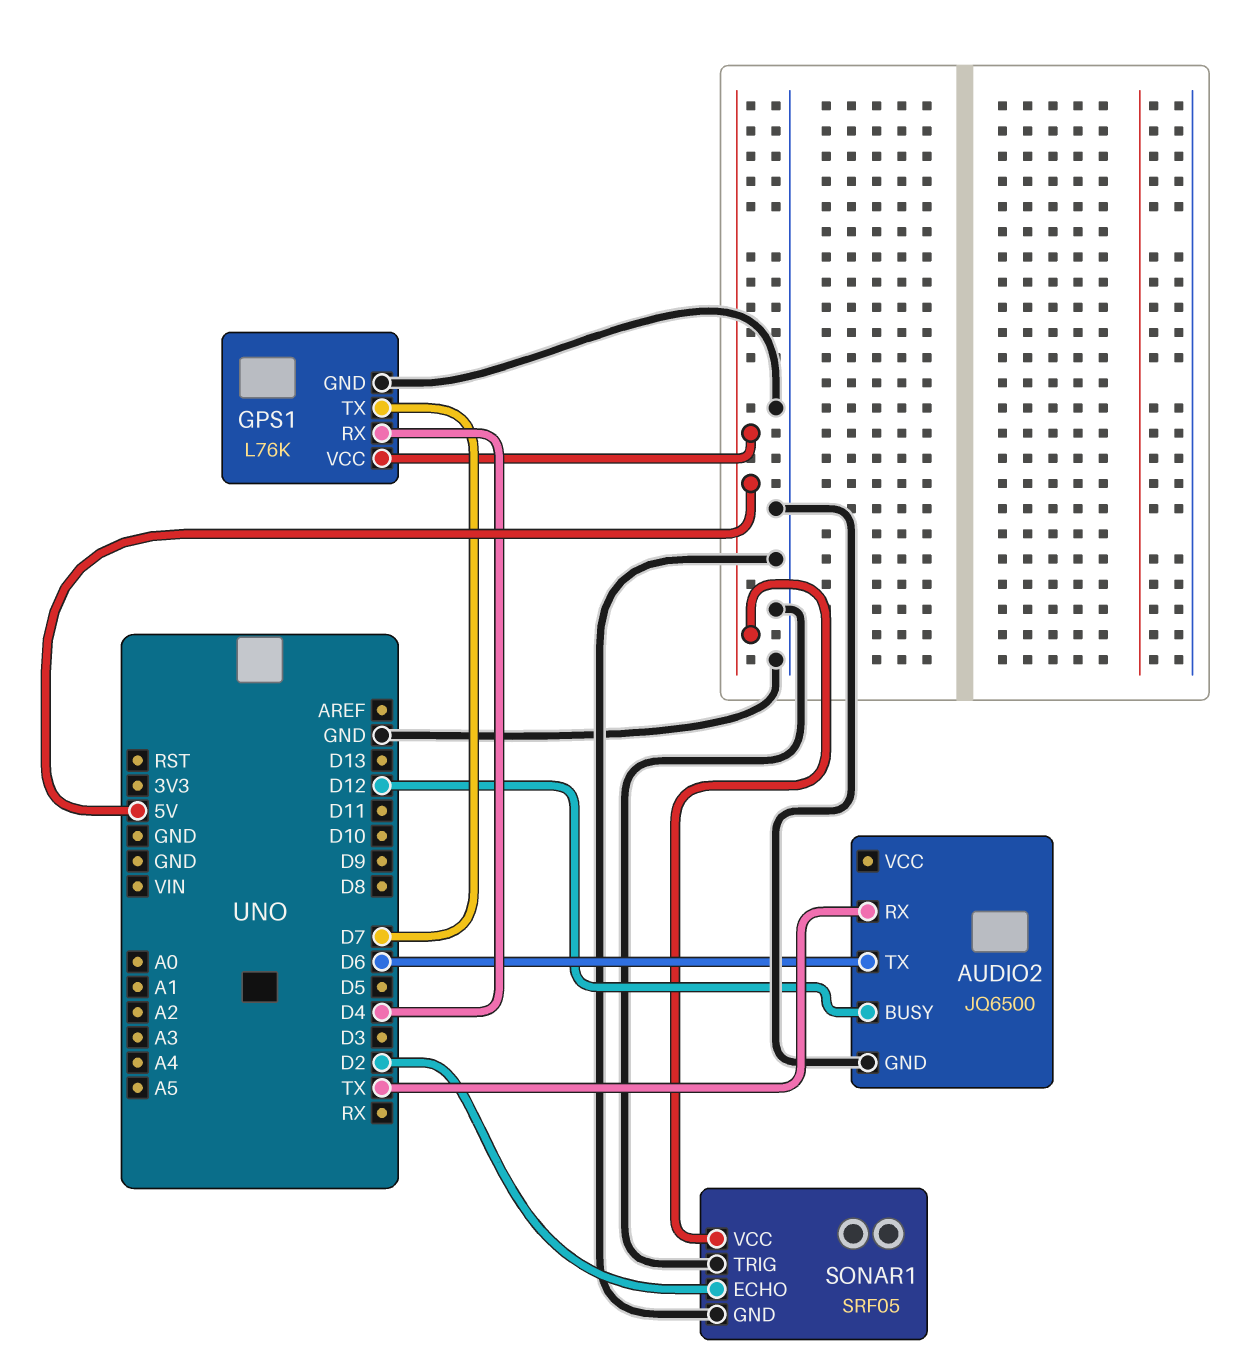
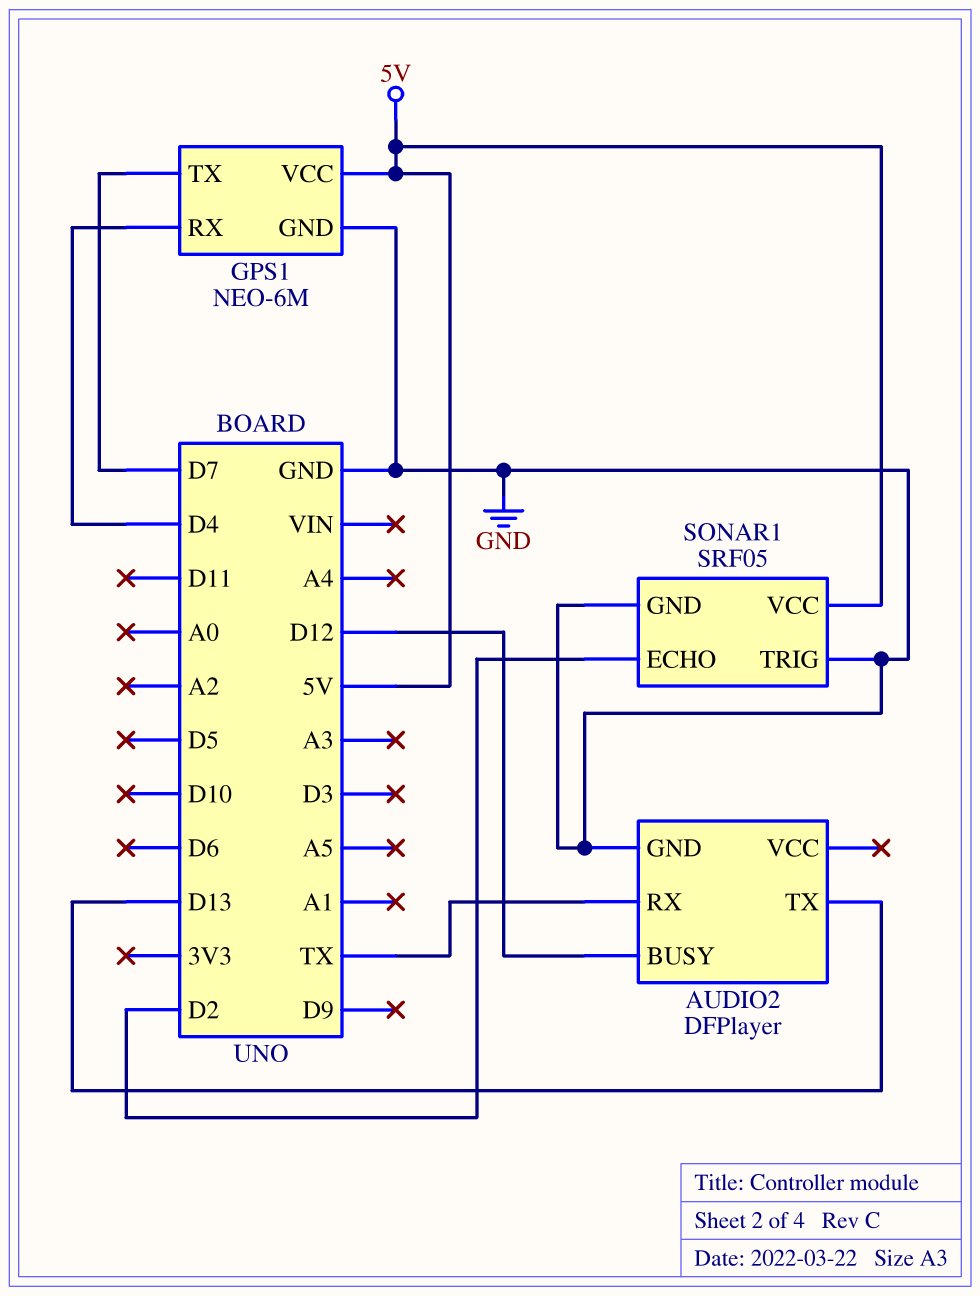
AUDIO2: JQ6500 -> DFPlayer
AUDIO2 pin TX: D6 -> D13
GPS1: L76K -> NEO-6M

